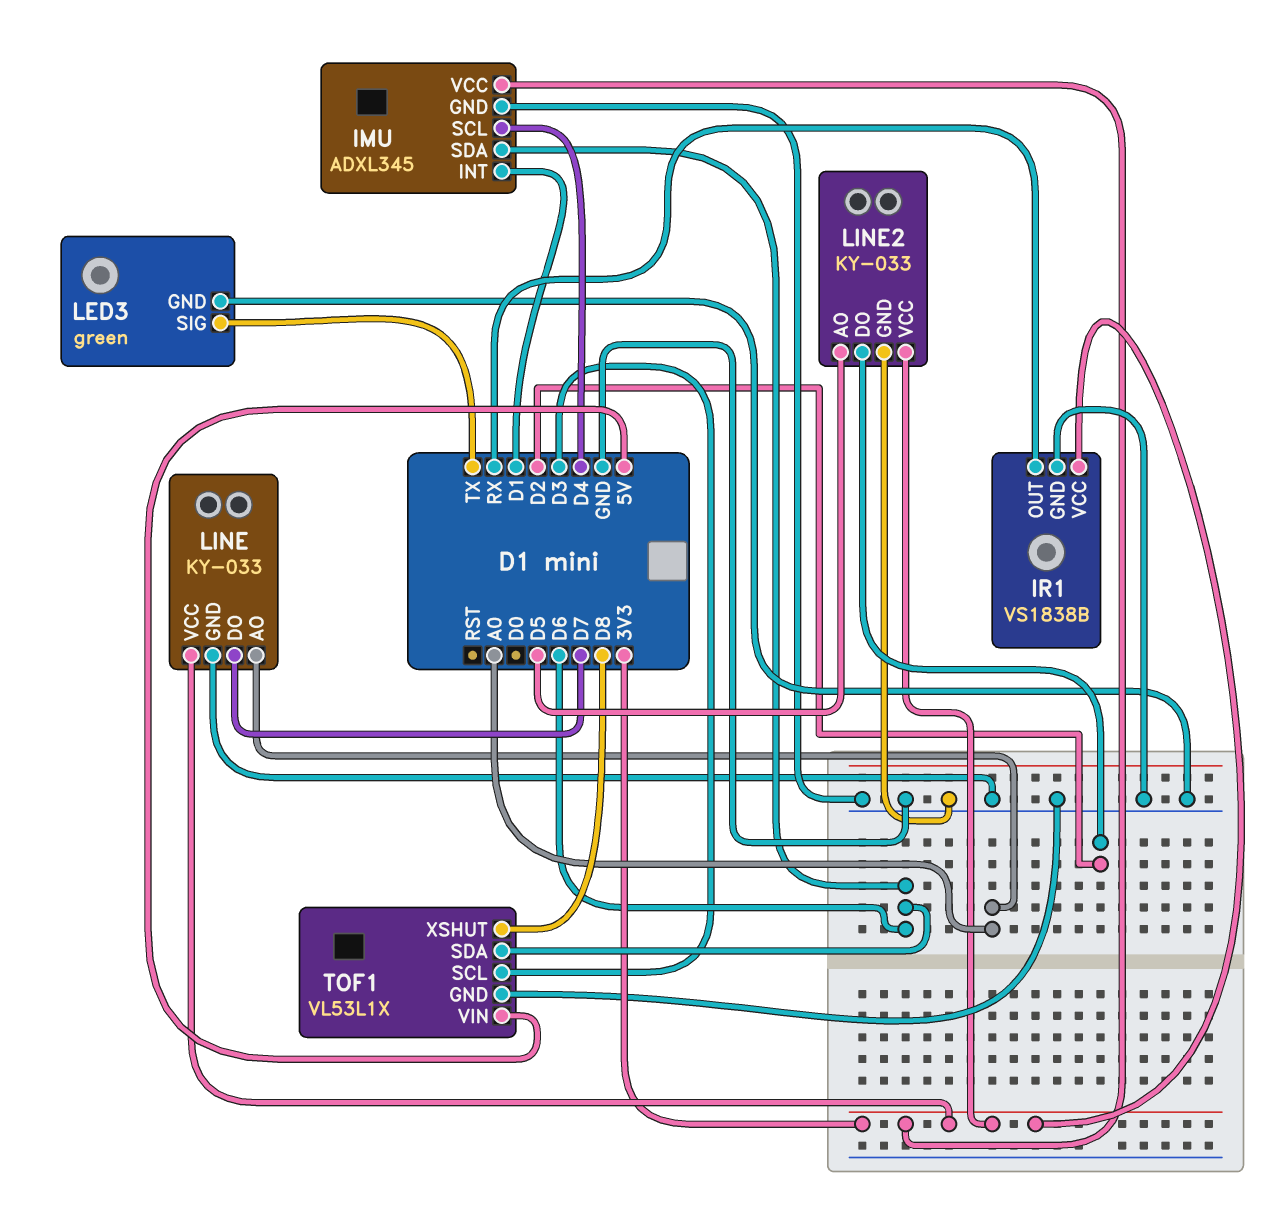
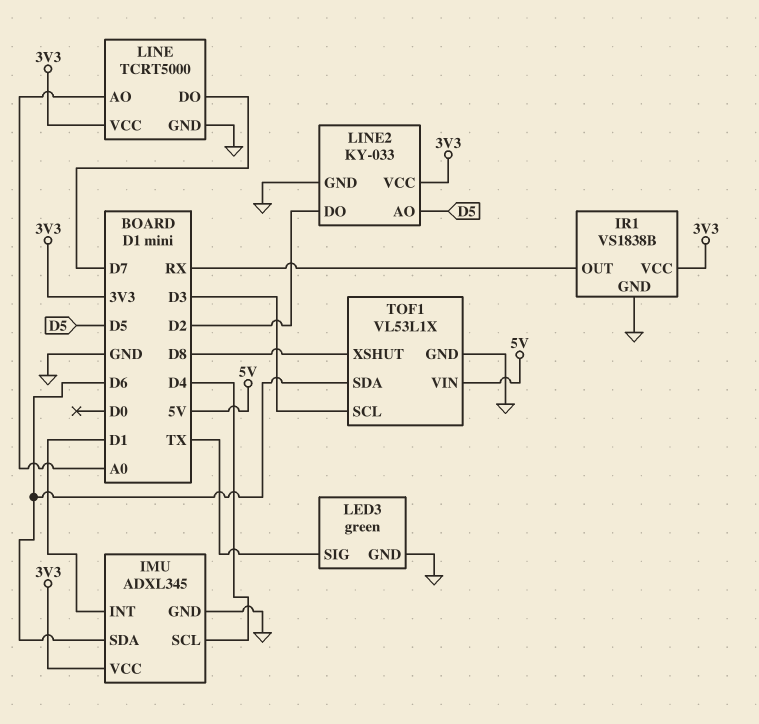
LINE: KY-033 -> TCRT5000

